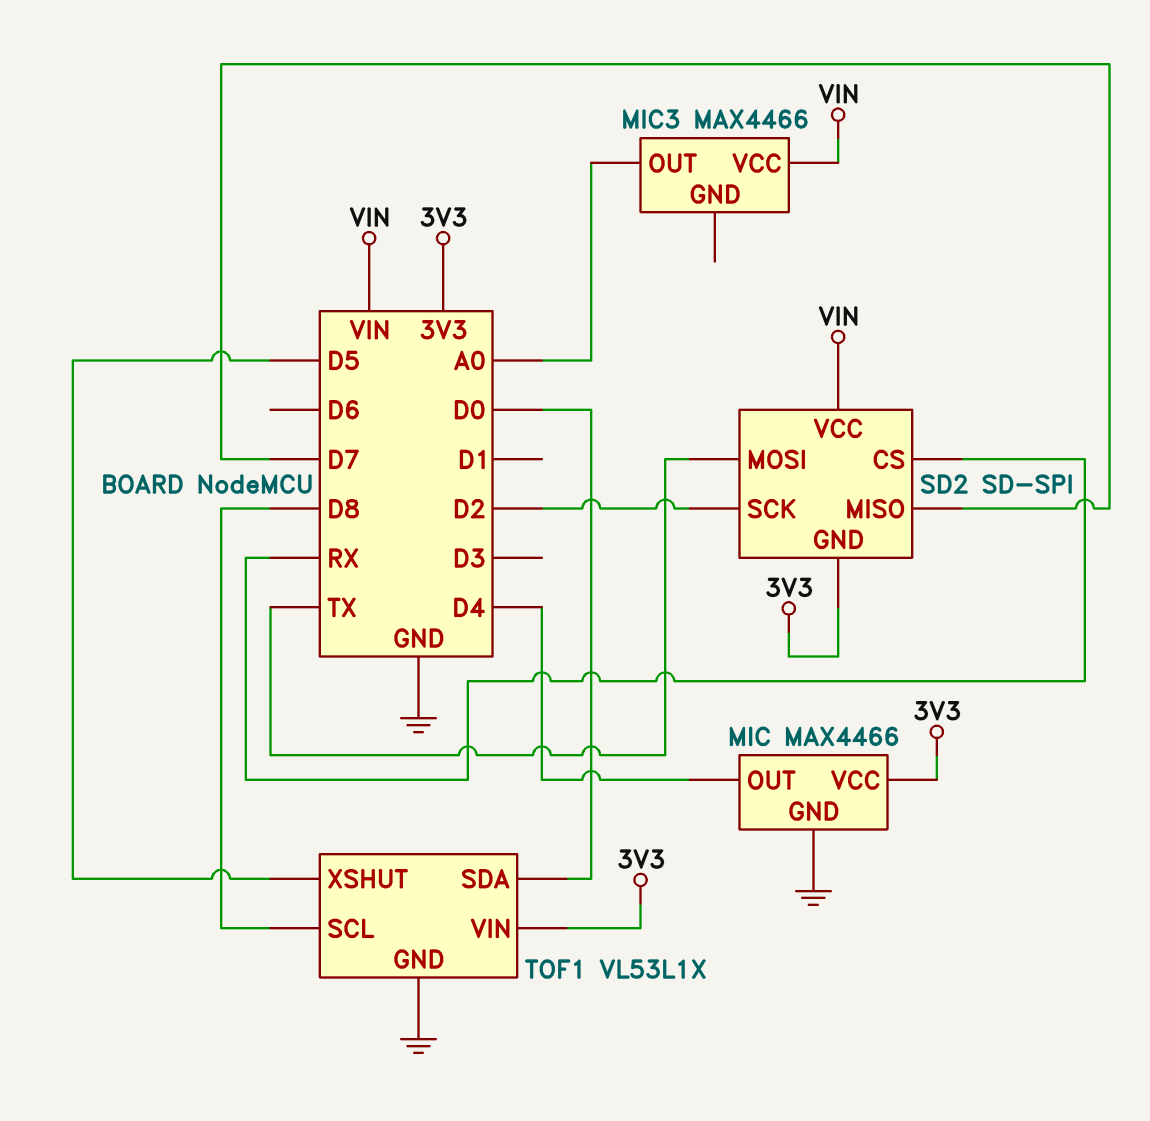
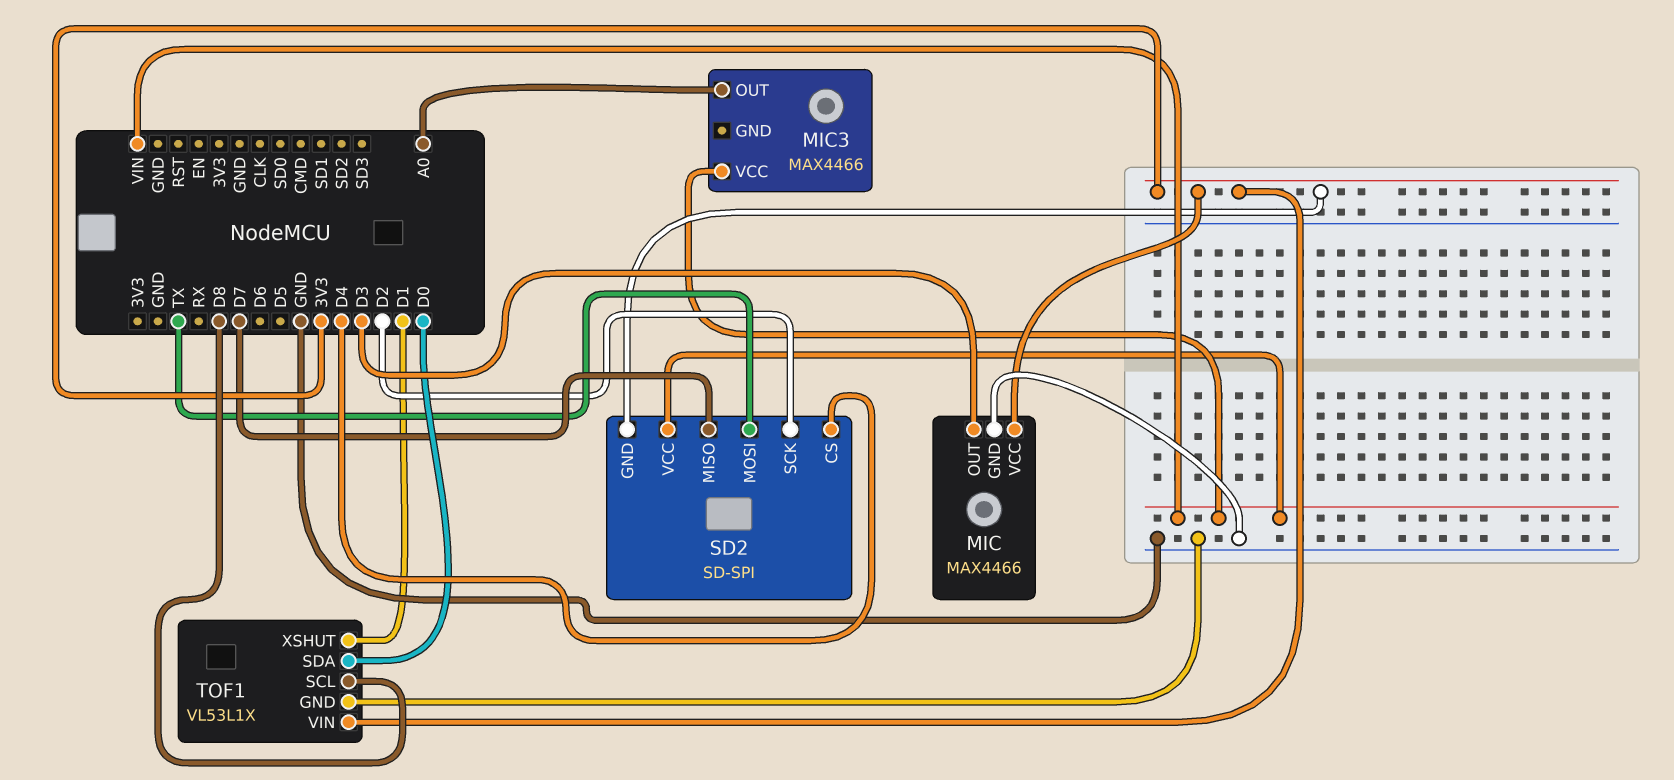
MIC pin OUT: D4 -> D3
SD2 pin CS: RX -> D4
TOF1 pin XSHUT: D5 -> D1

